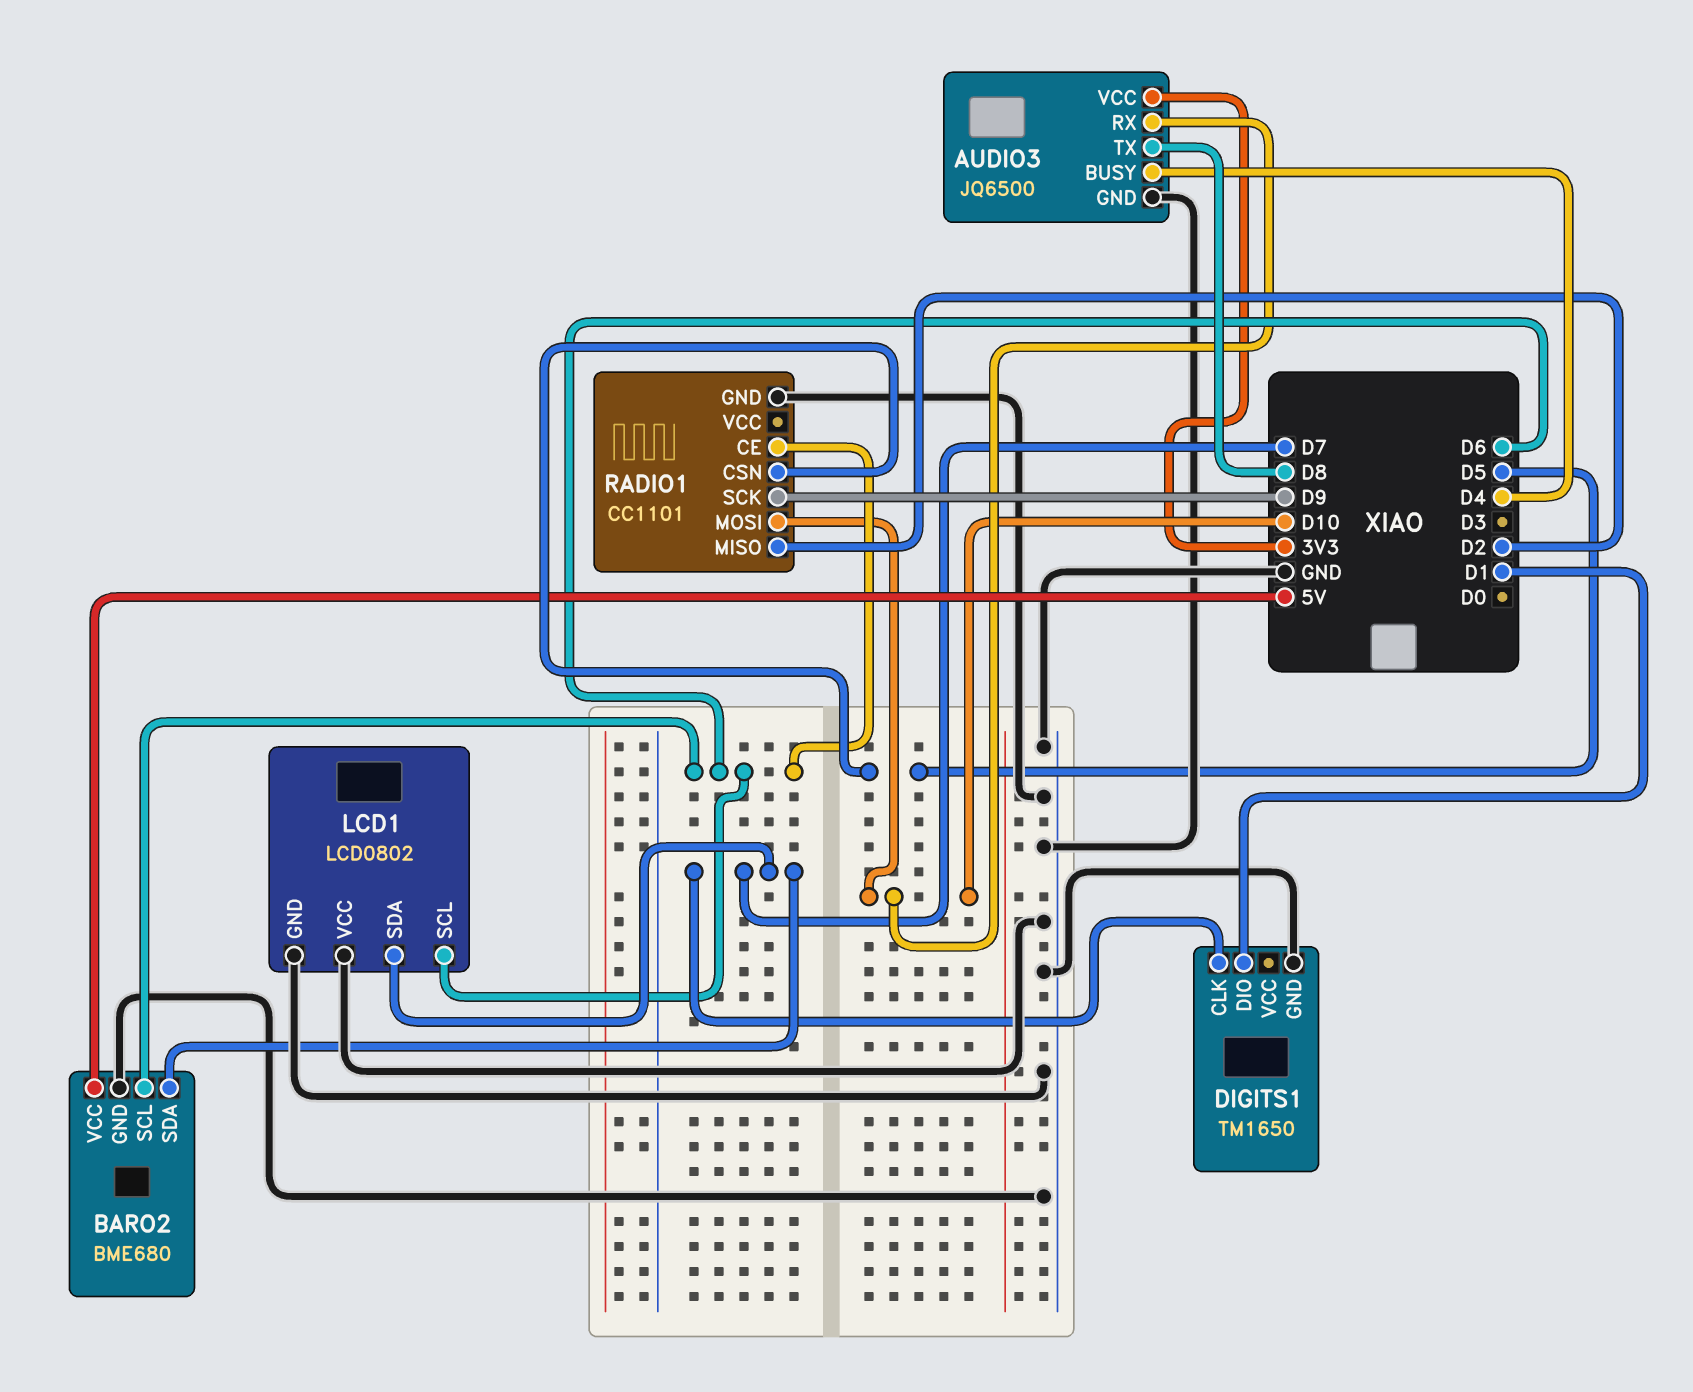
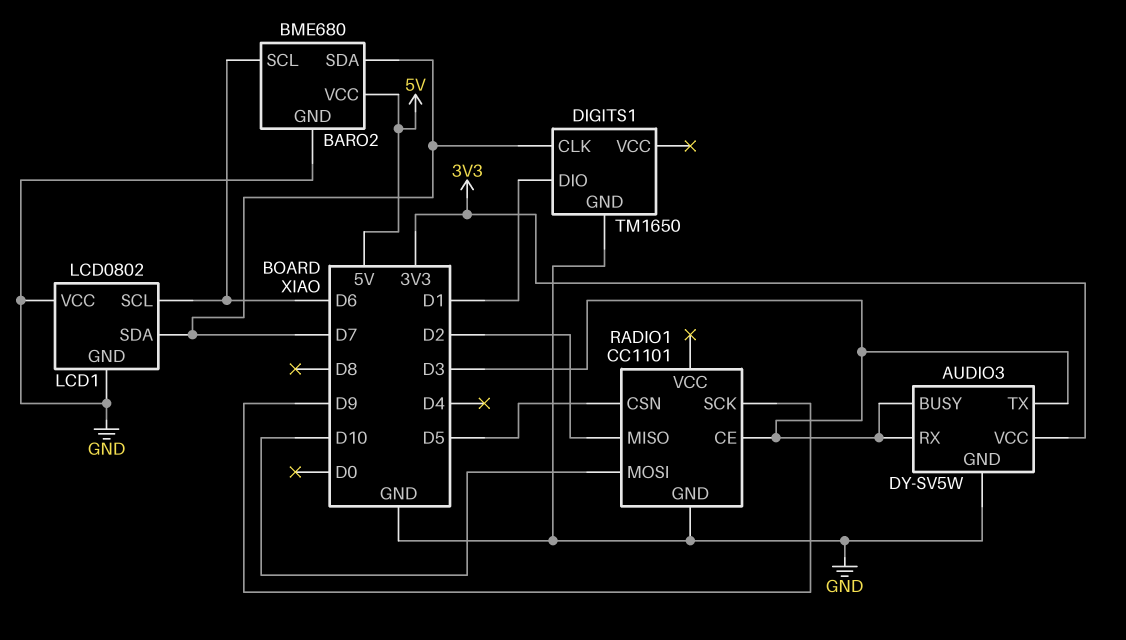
AUDIO3: JQ6500 -> DY-SV5W
AUDIO3 pin BUSY: D4 -> D3
AUDIO3 pin RX: D10 -> D3
AUDIO3 pin TX: D8 -> D3
RADIO1 pin CE: D6 -> D3

